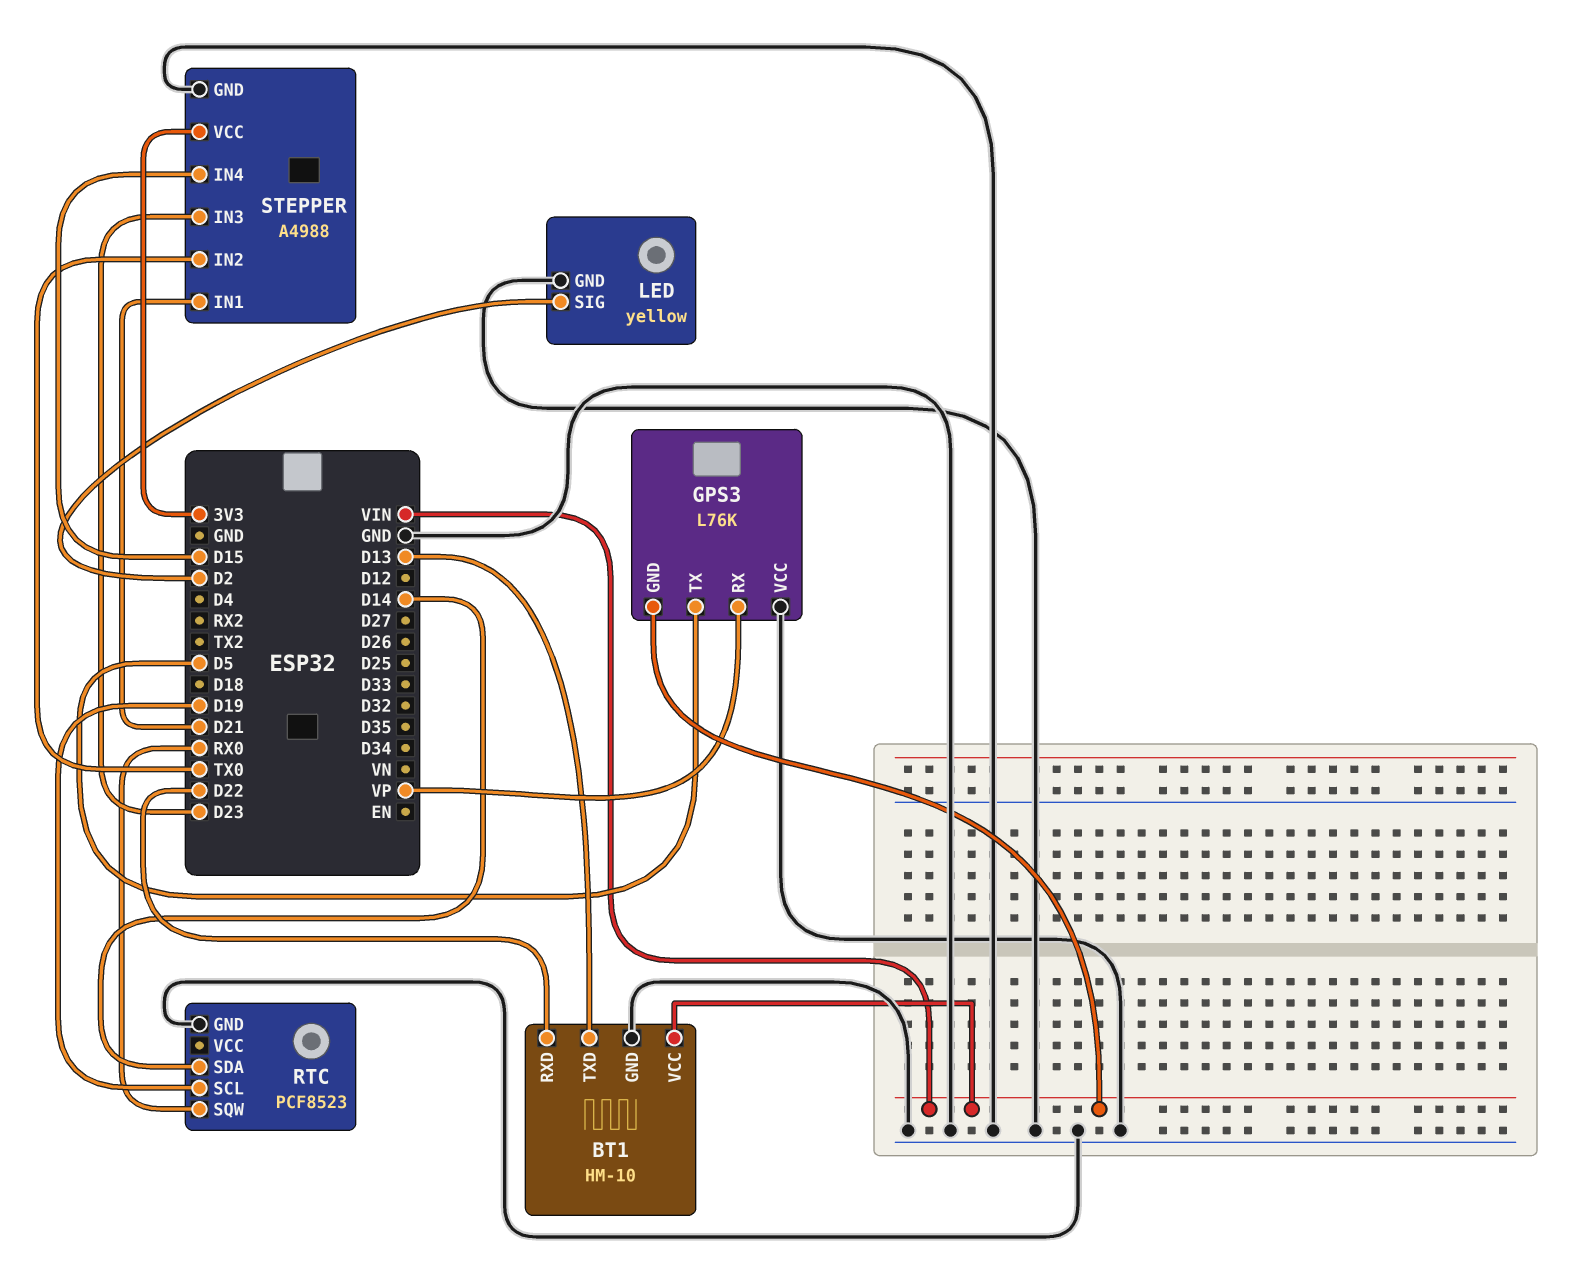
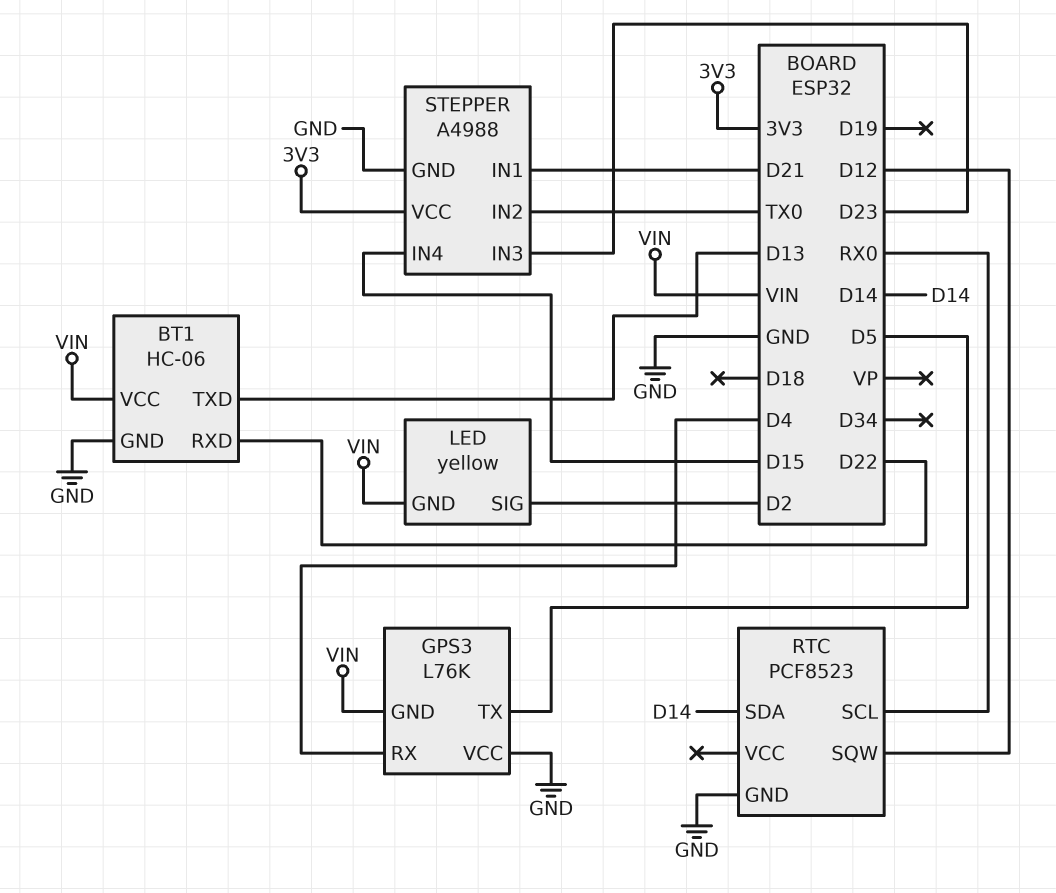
BT1: HM-10 -> HC-06
GPS3 pin RX: VP -> D4
LED pin GND: GND -> VIN
RTC pin SCL: D19 -> RX0
RTC pin SQW: RX0 -> D12

